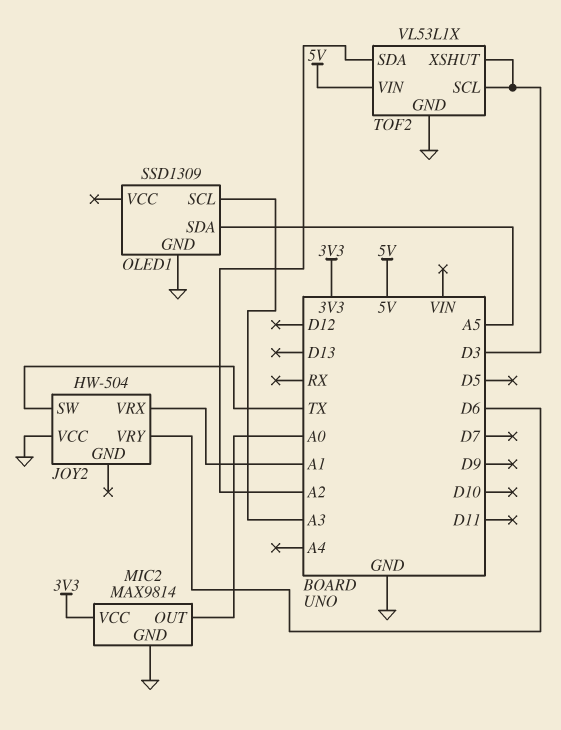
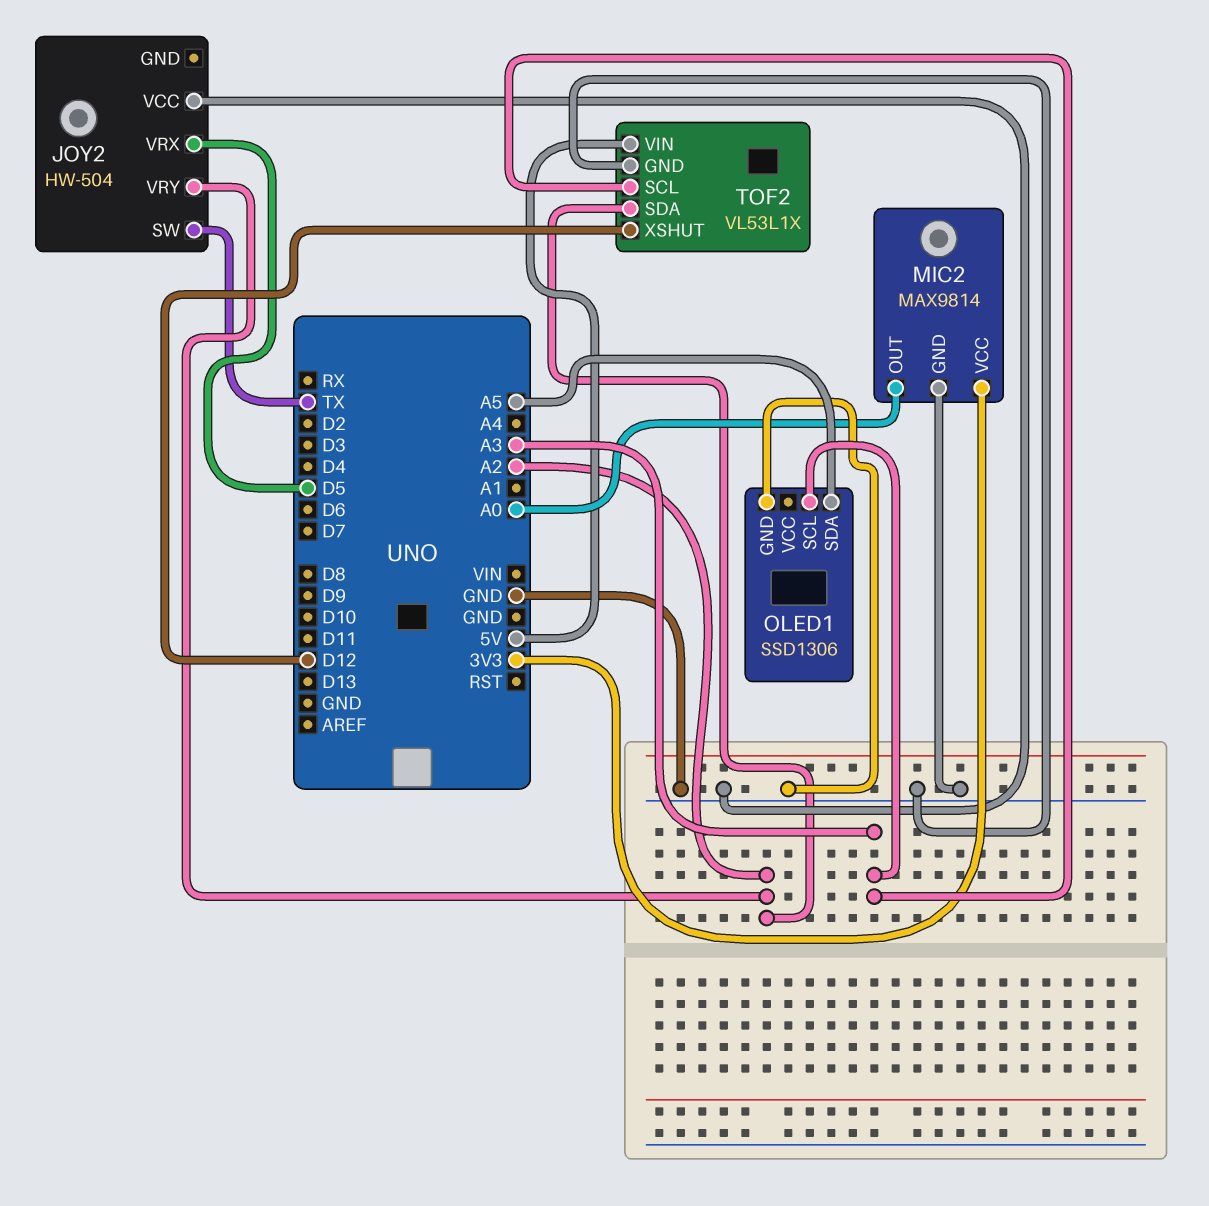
JOY2 pin VRX: A1 -> D5
JOY2 pin VRY: D6 -> A2
OLED1: SSD1309 -> SSD1306
TOF2 pin SCL: D3 -> A3
TOF2 pin XSHUT: D3 -> D12

